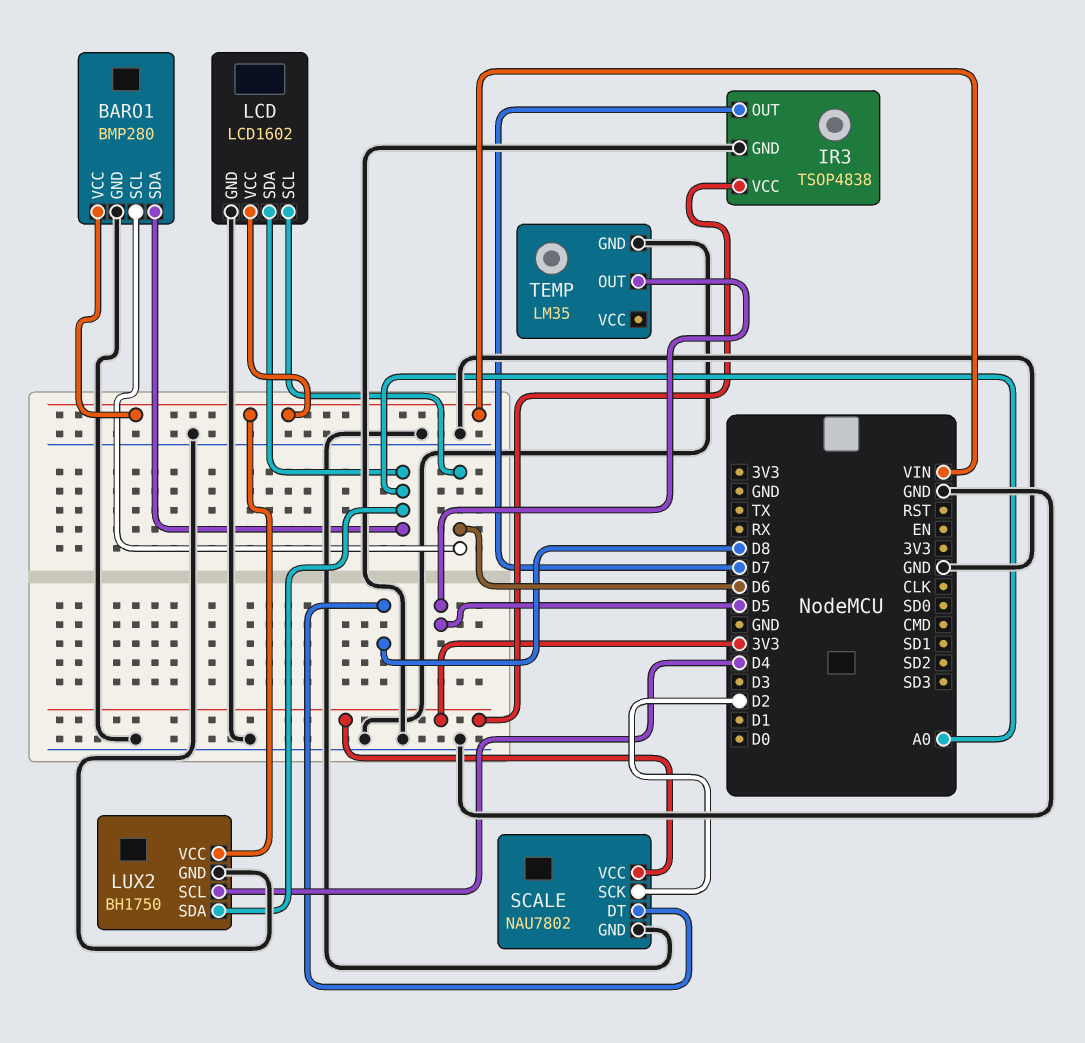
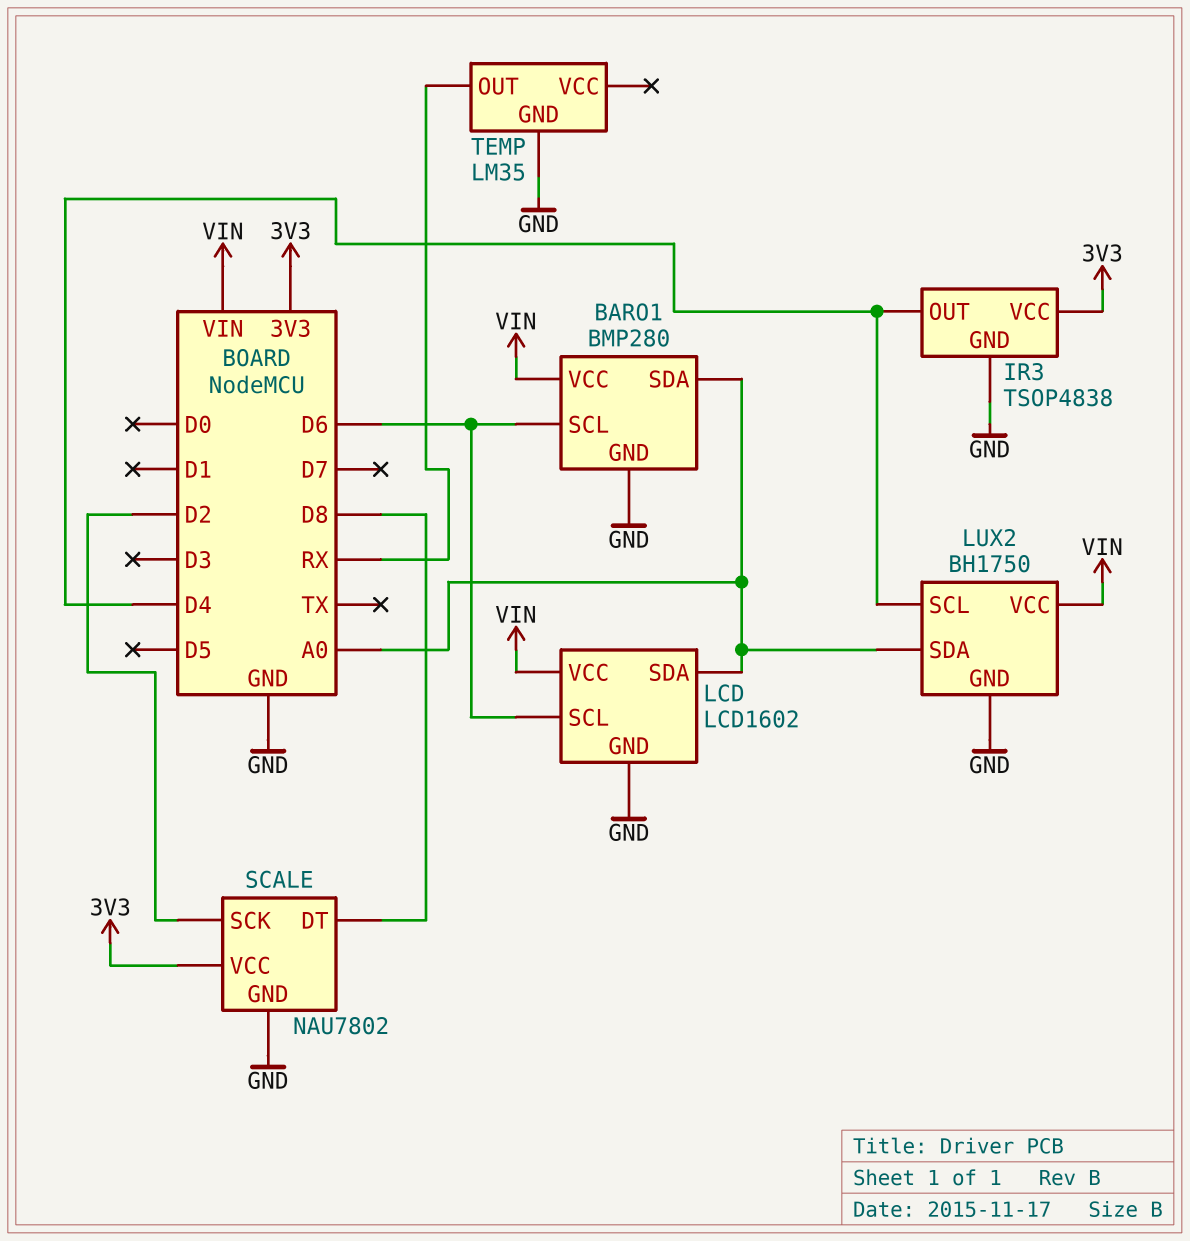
IR3 pin OUT: D7 -> D4
TEMP pin OUT: D5 -> RX

